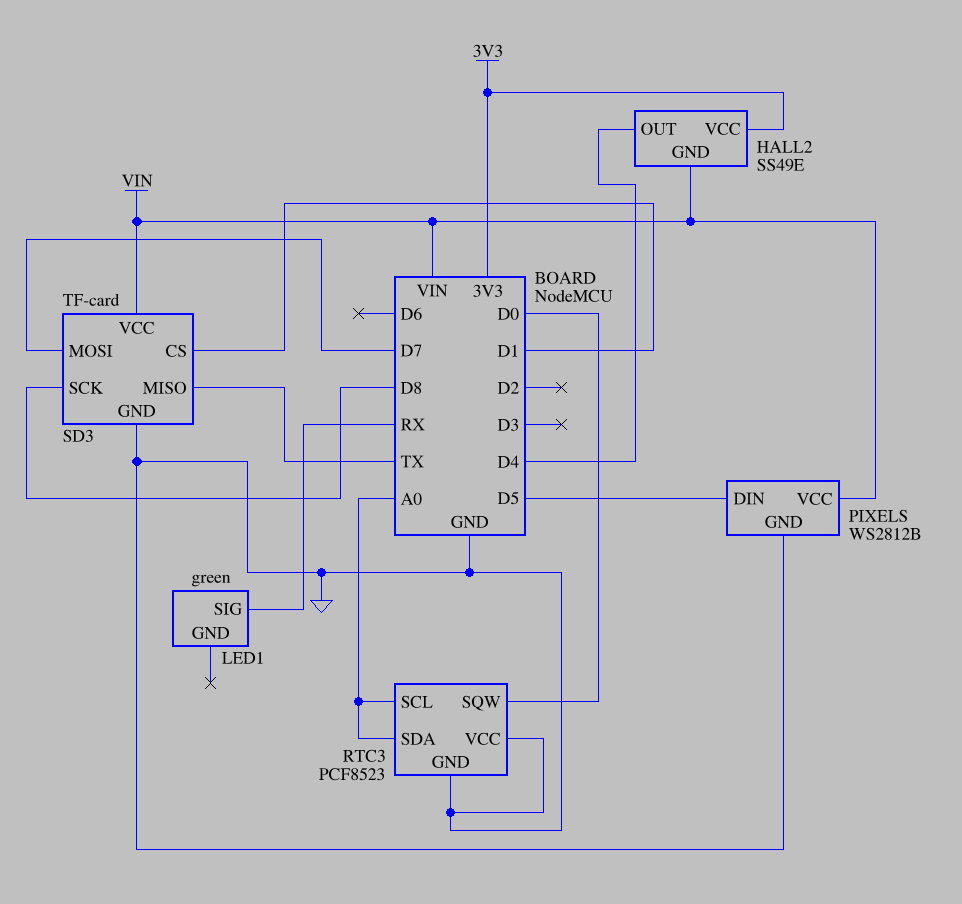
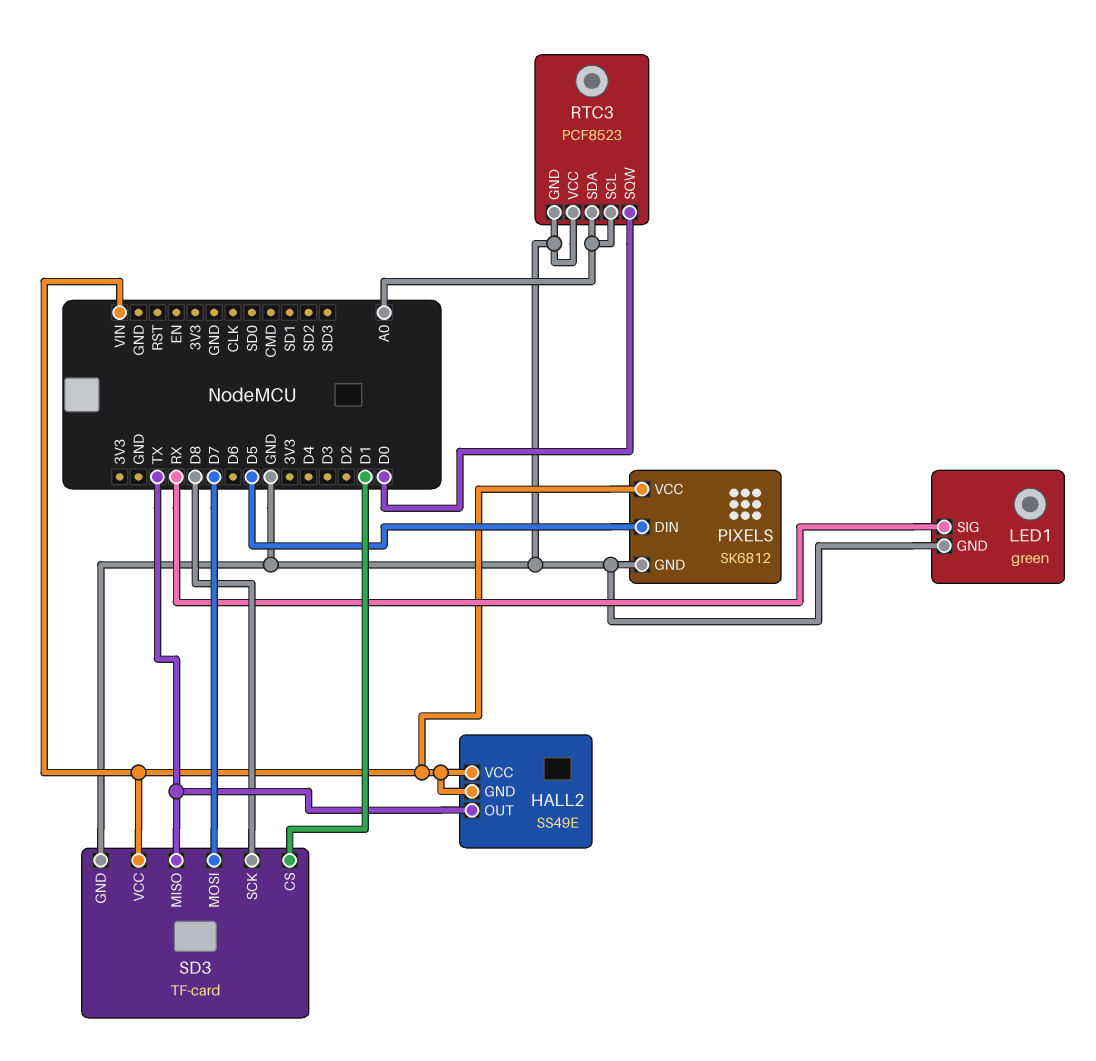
HALL2 pin OUT: D4 -> TX
HALL2 pin VCC: 3V3 -> VIN
LED1 pin GND: none -> GND
PIXELS: WS2812B -> SK6812

